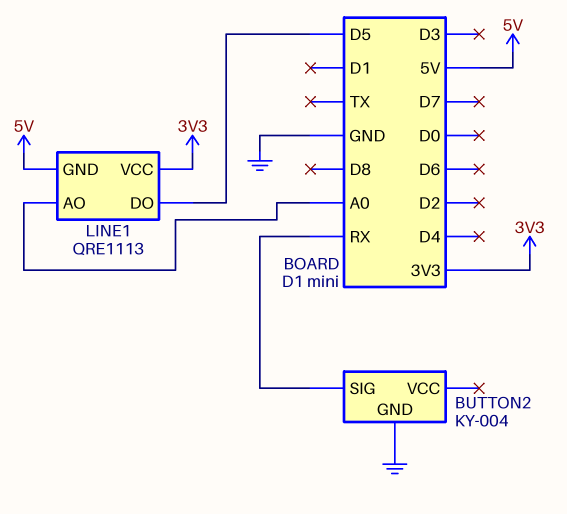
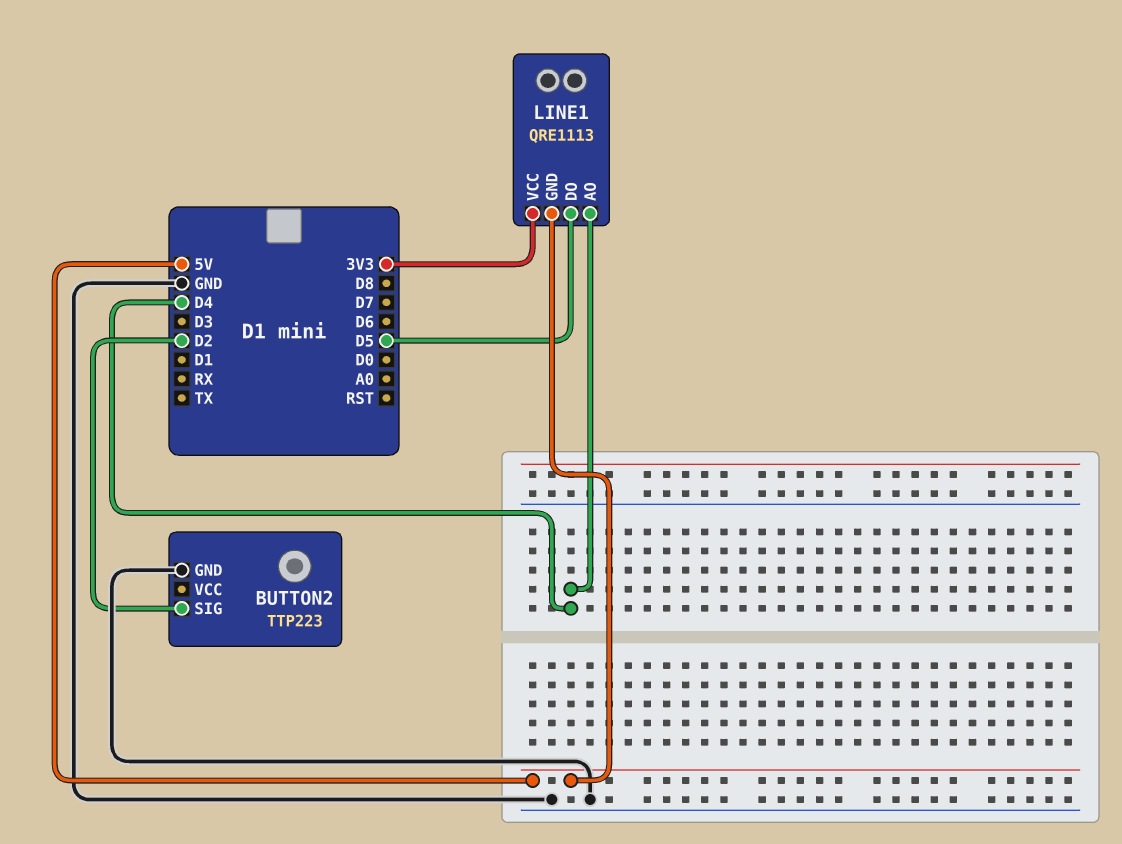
BUTTON2: KY-004 -> TTP223
BUTTON2 pin SIG: RX -> D2
LINE1 pin AO: A0 -> D4

